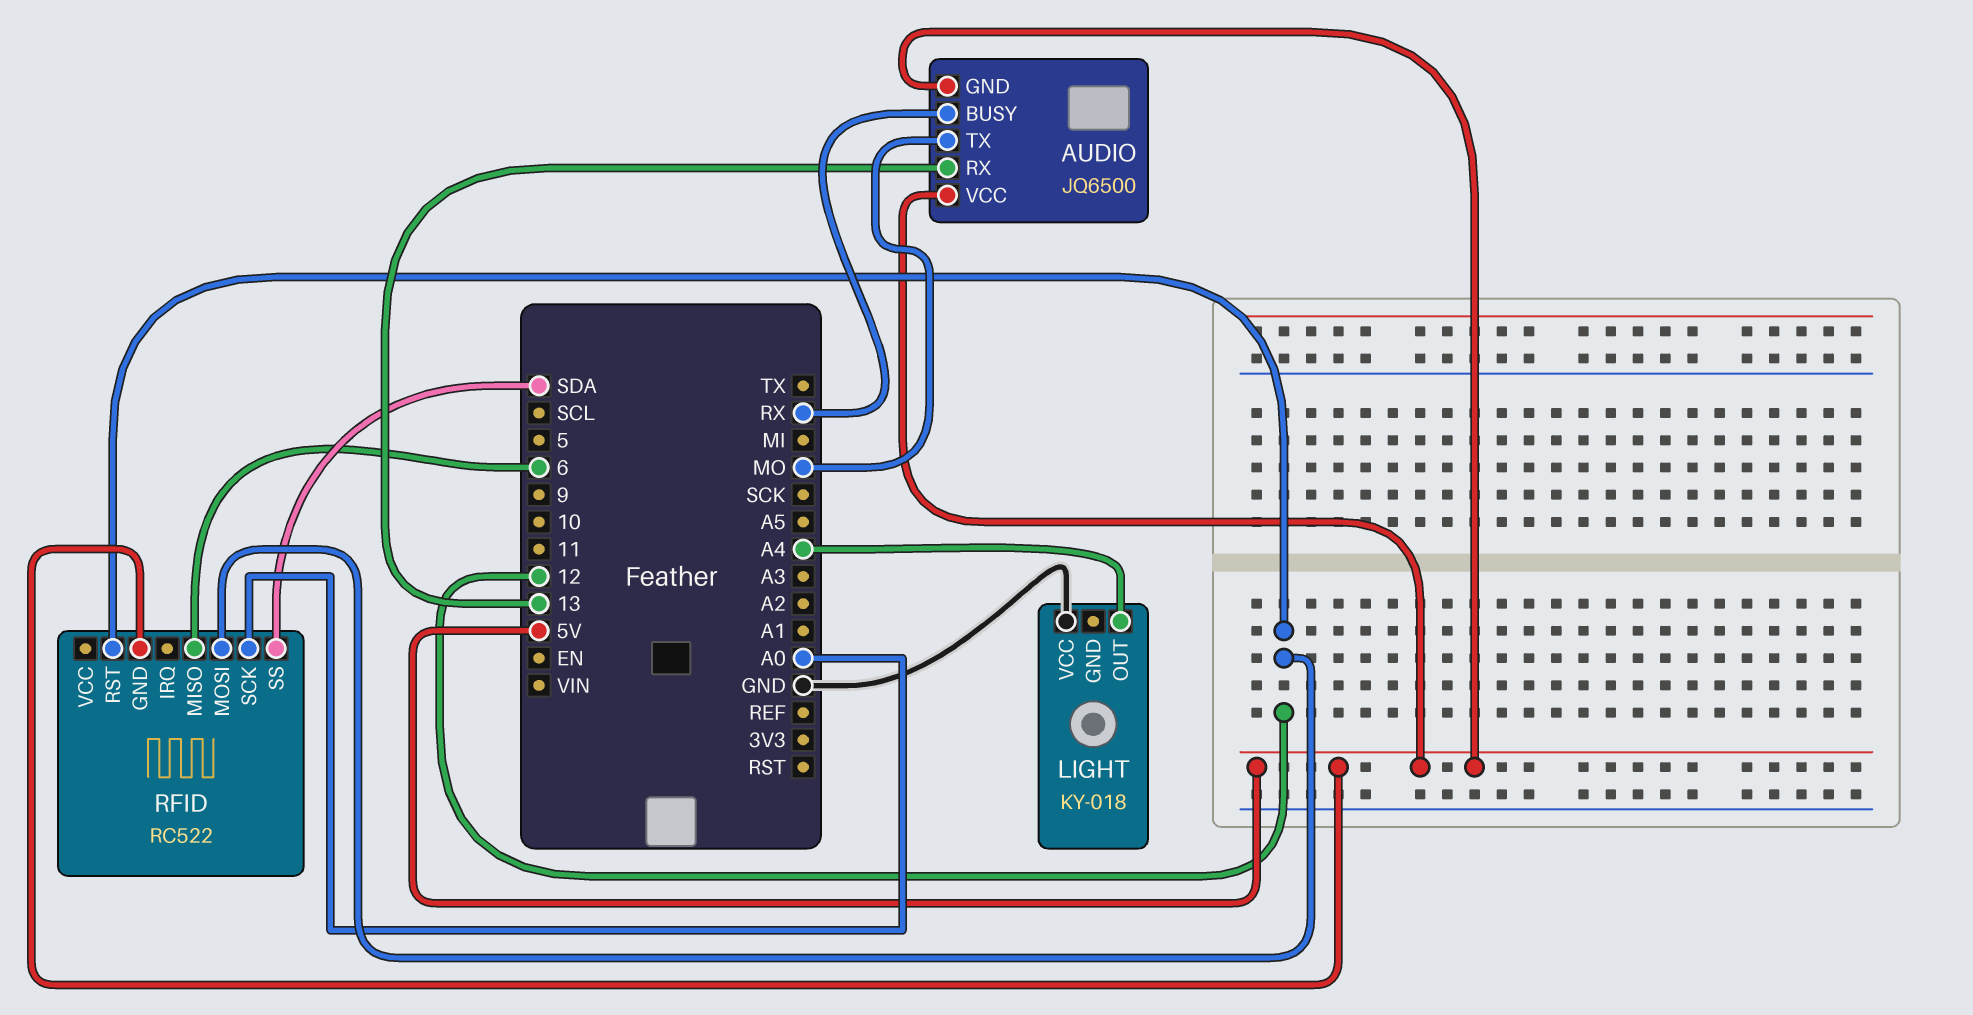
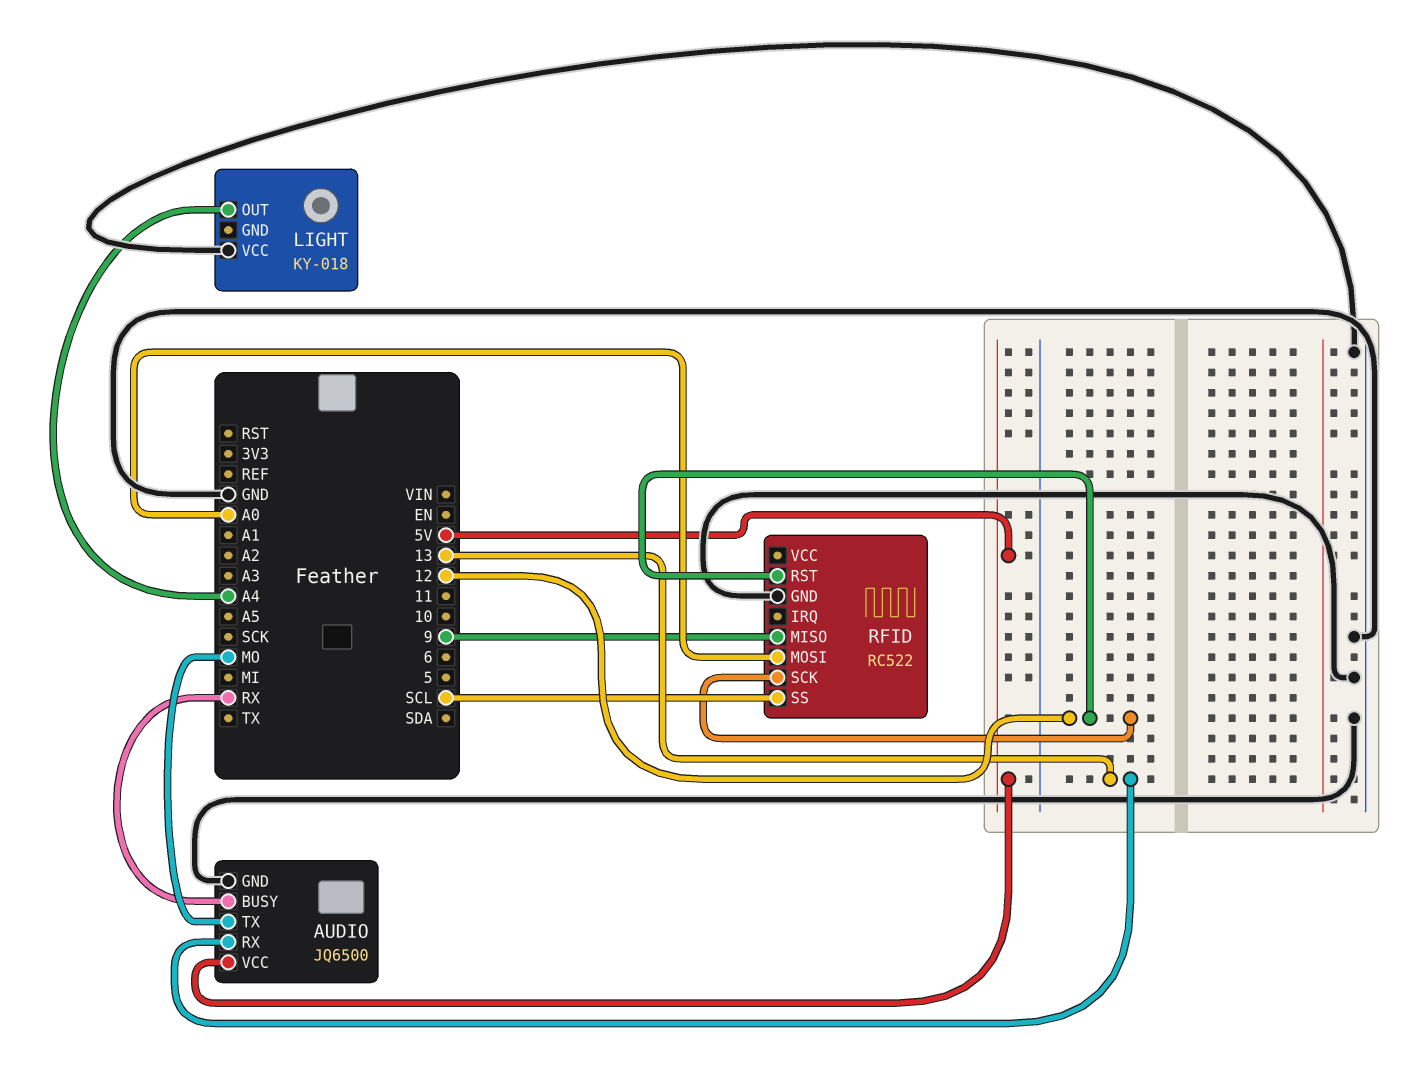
AUDIO pin GND: 5V -> GND
RFID pin GND: 5V -> GND
RFID pin MISO: 6 -> 9
RFID pin MOSI: 12 -> A0
RFID pin SCK: A0 -> 12
RFID pin SS: SDA -> SCL

